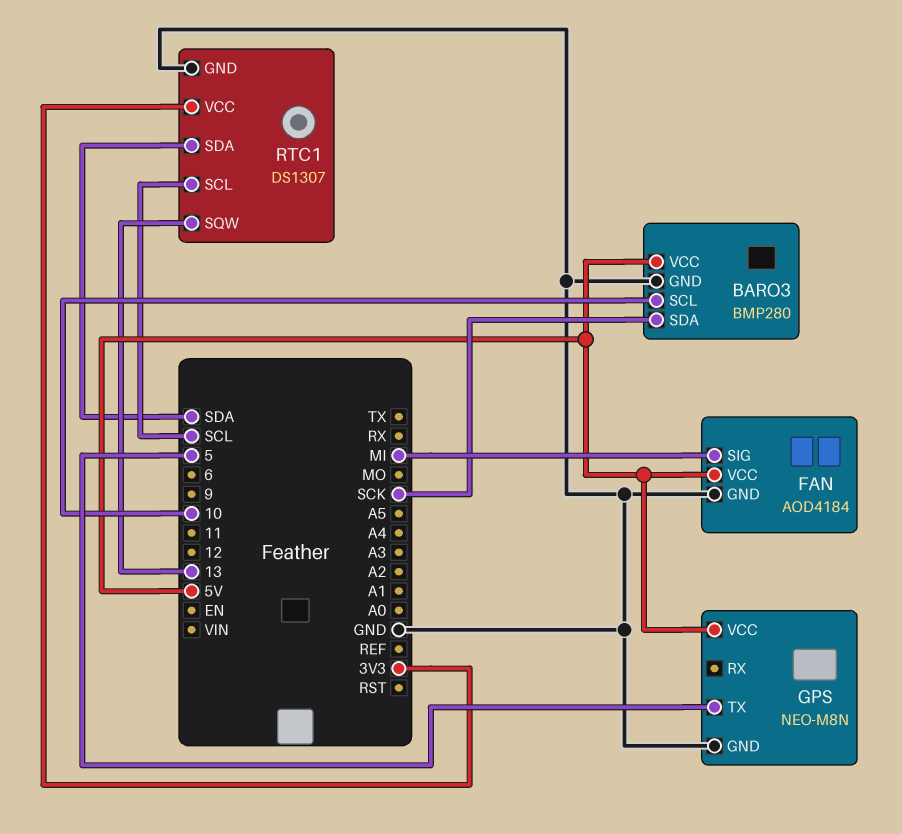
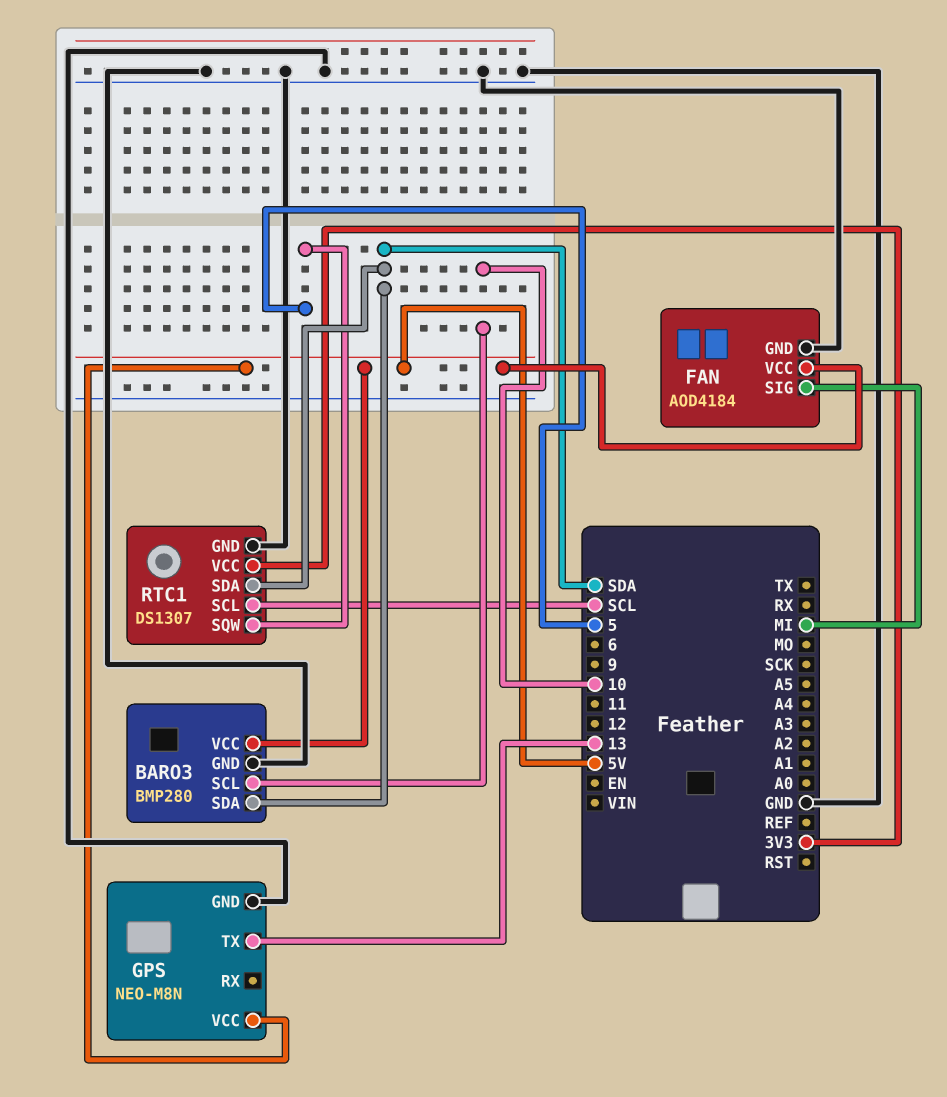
BARO3 pin SDA: SCK -> SDA
GPS pin TX: 5 -> 13
RTC1 pin SQW: 13 -> 5

